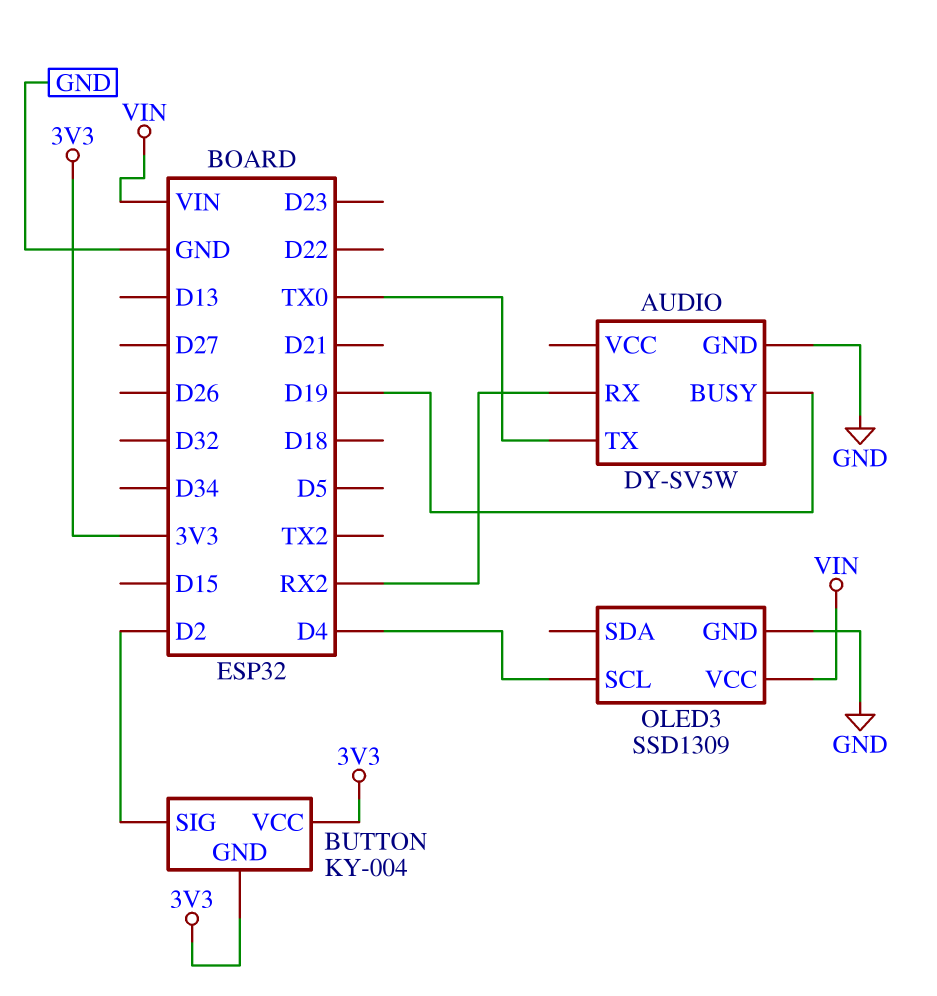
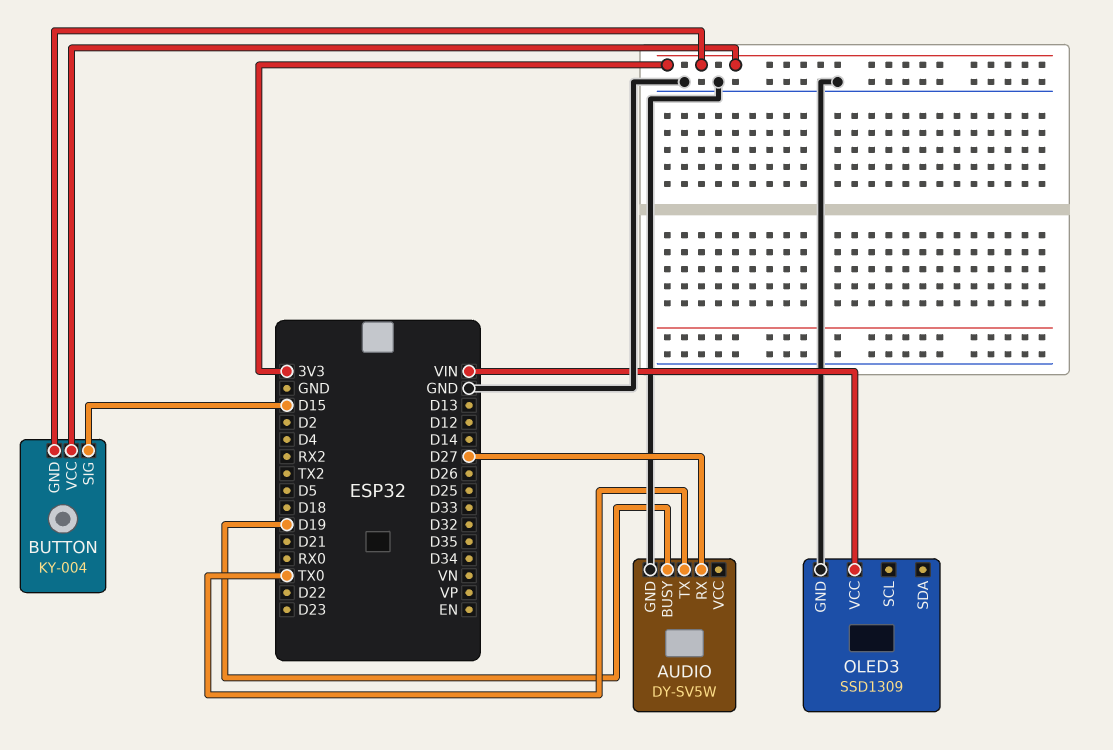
AUDIO pin RX: RX2 -> D27
BUTTON pin SIG: D2 -> D15
OLED3 pin SCL: D4 -> none

